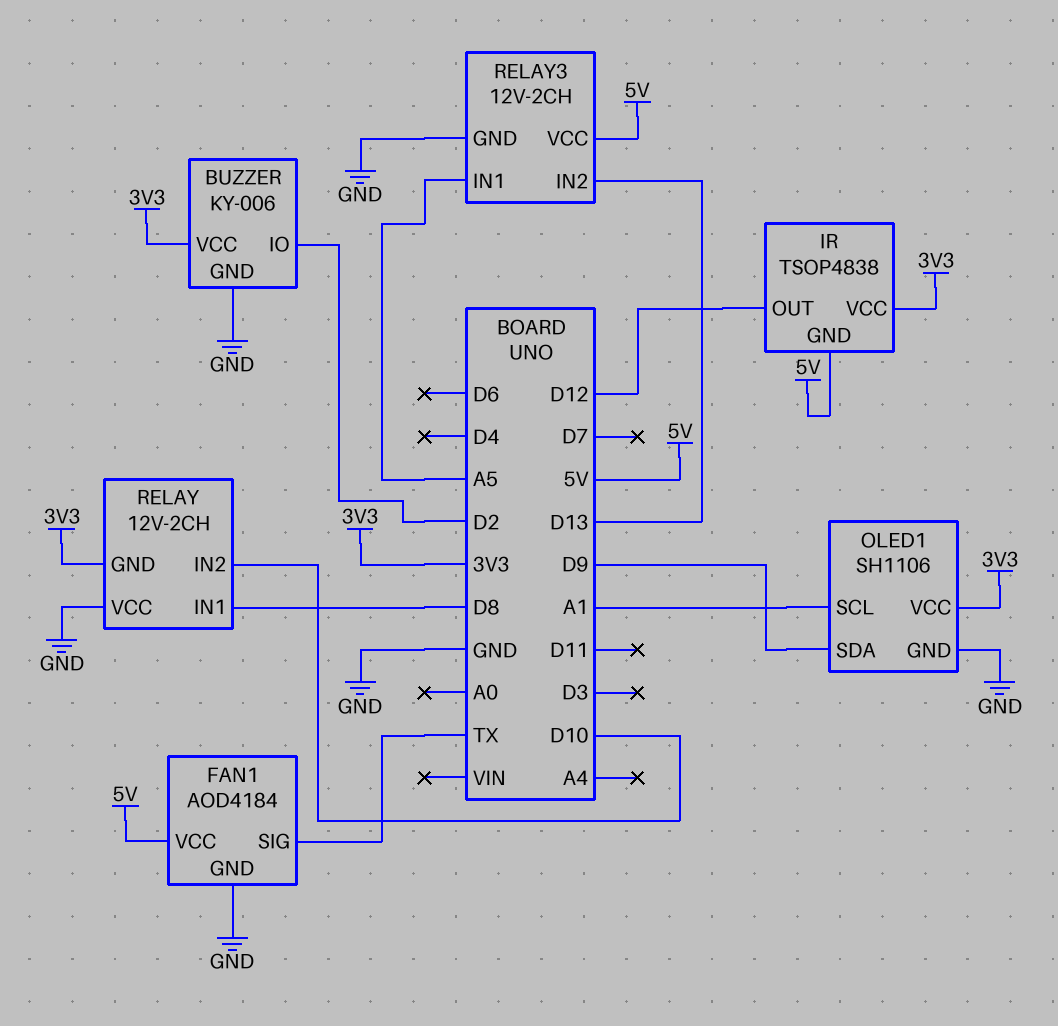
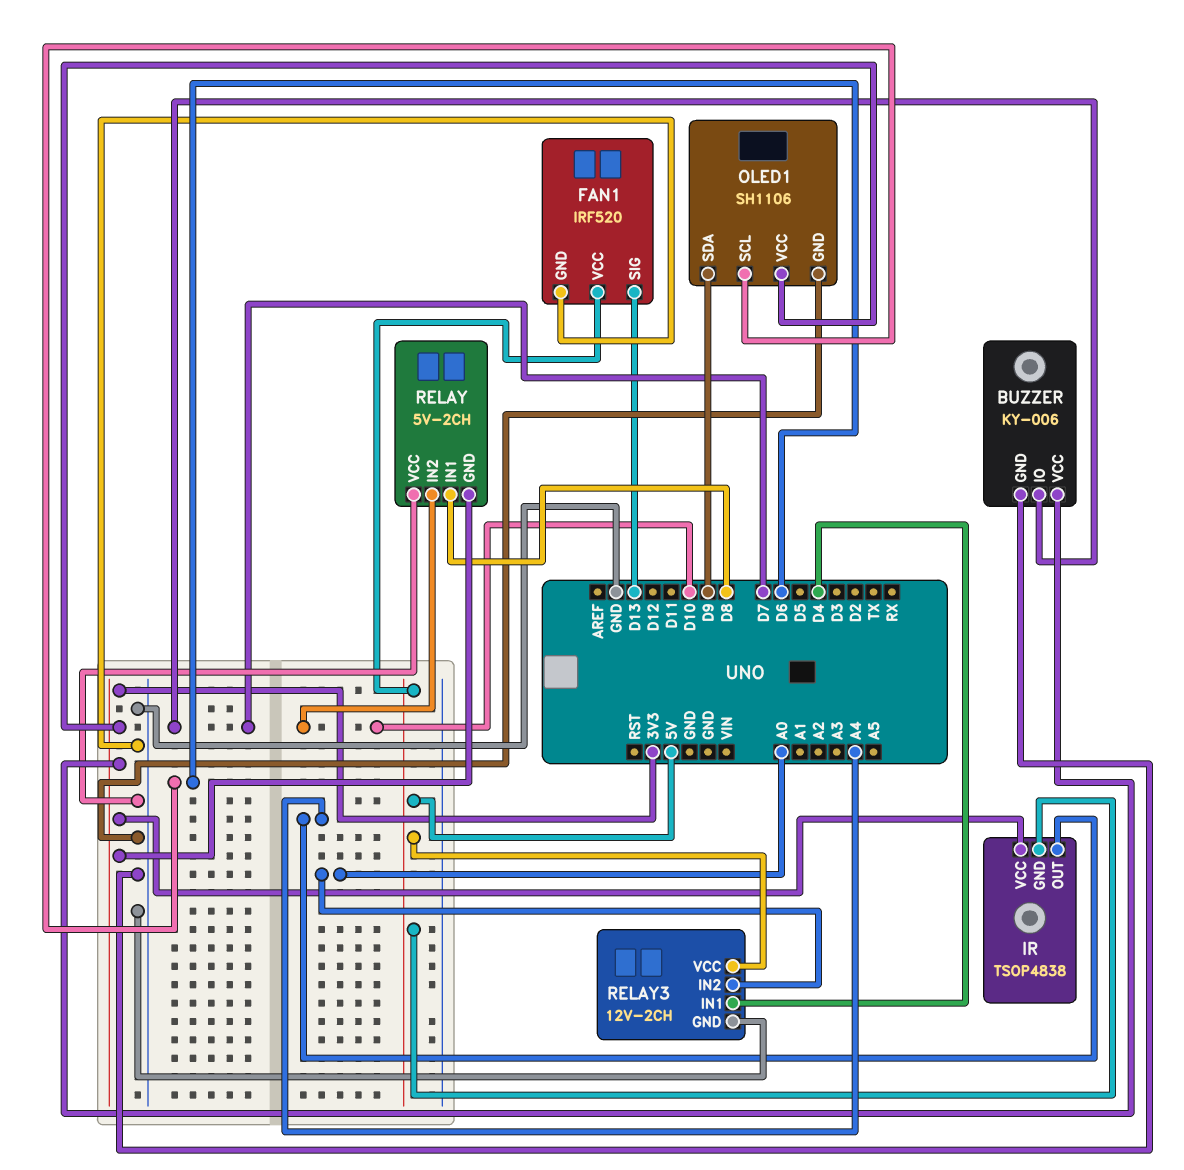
BUZZER pin IO: D2 -> D7
FAN1: AOD4184 -> IRF520
FAN1 pin SIG: TX -> D13
IR pin OUT: D12 -> A4
OLED1 pin SCL: A1 -> D6
RELAY: 12V-2CH -> 5V-2CH
RELAY3 pin IN1: A5 -> D4
RELAY3 pin IN2: D13 -> A0

